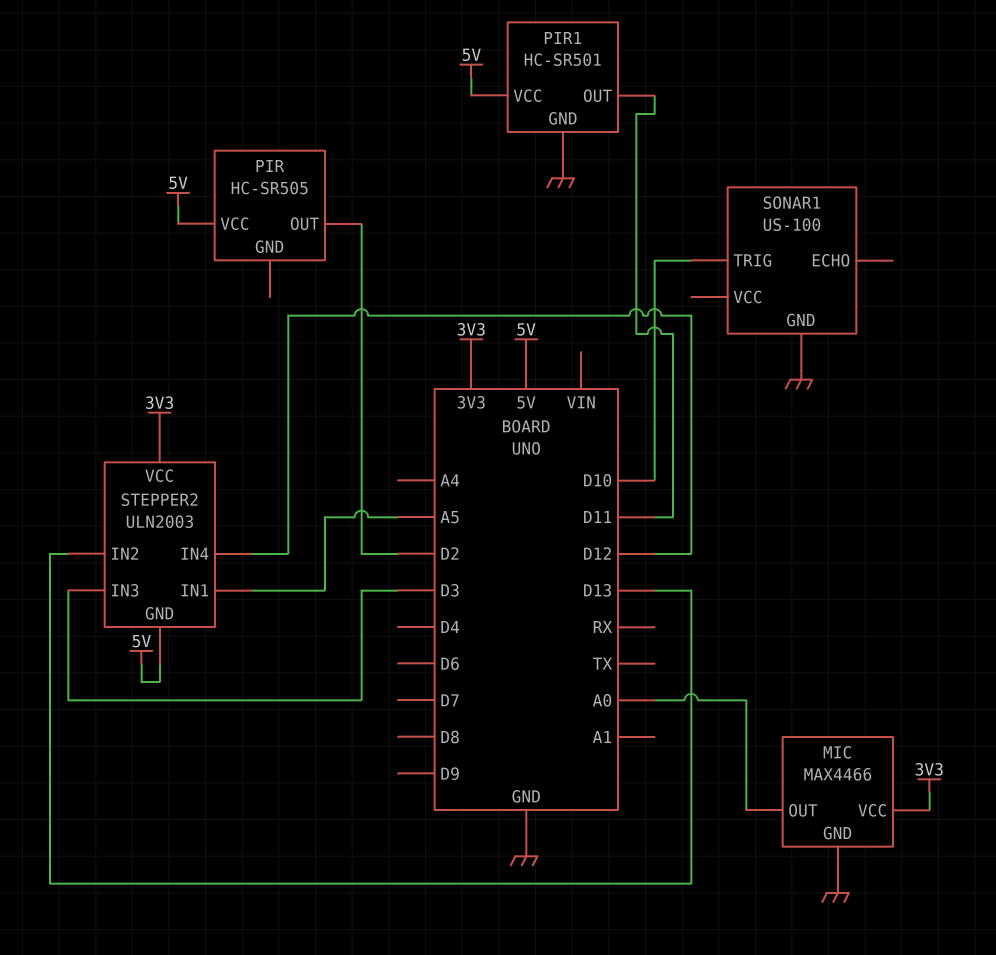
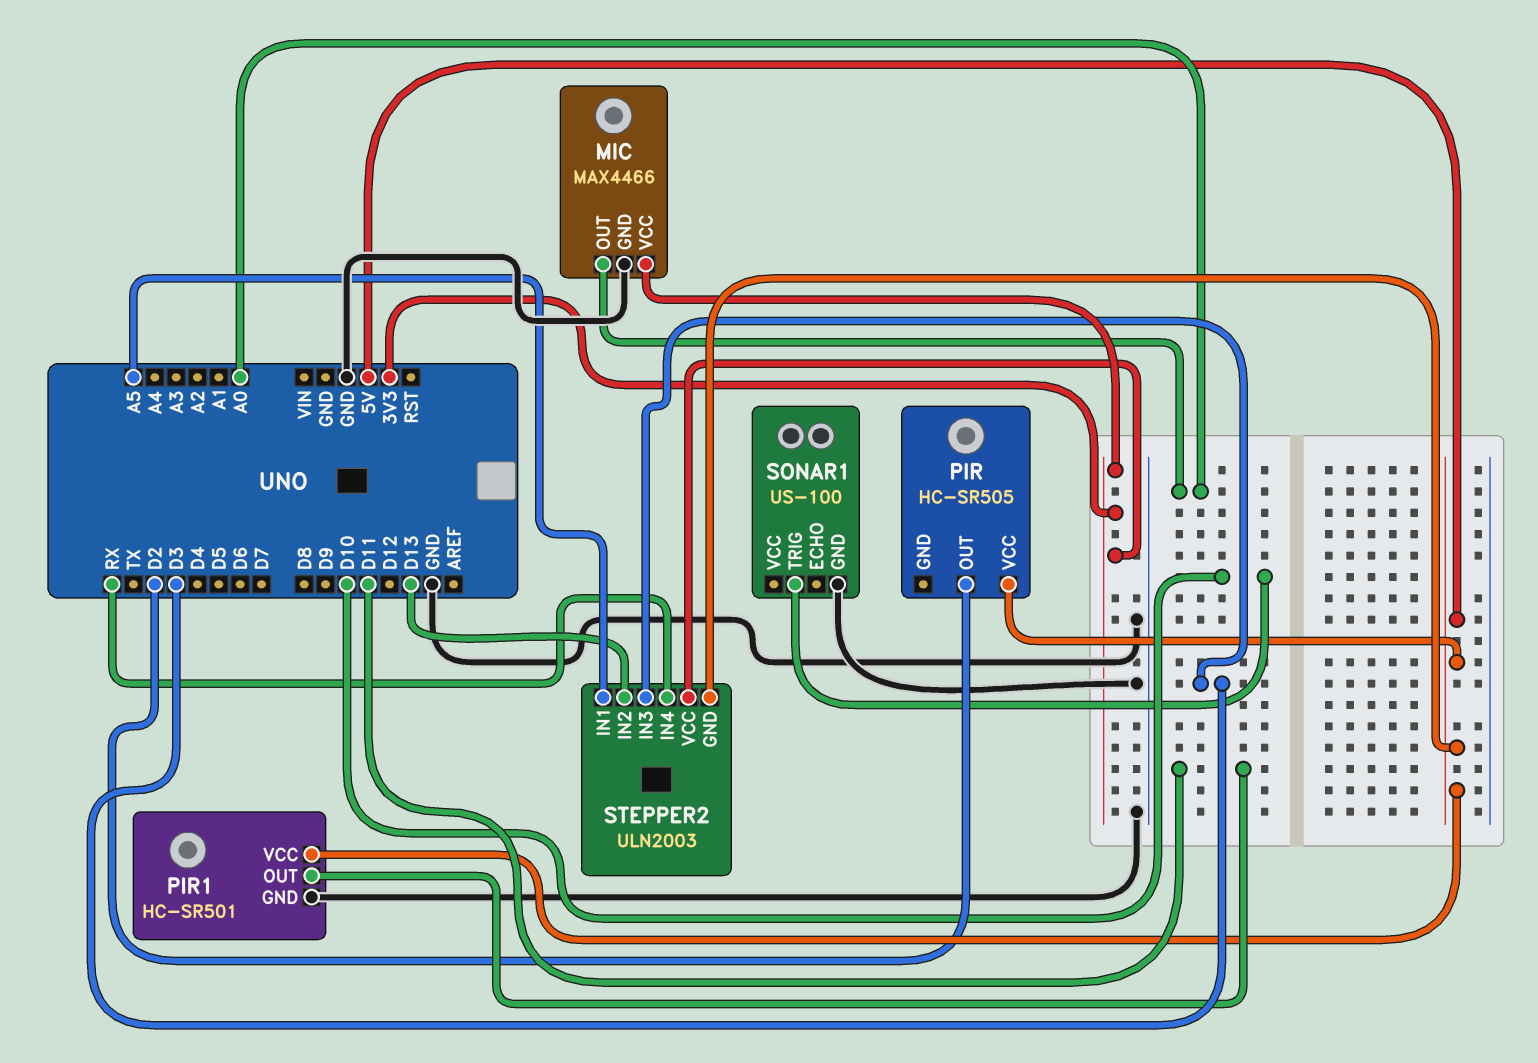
STEPPER2 pin IN4: D12 -> RX

